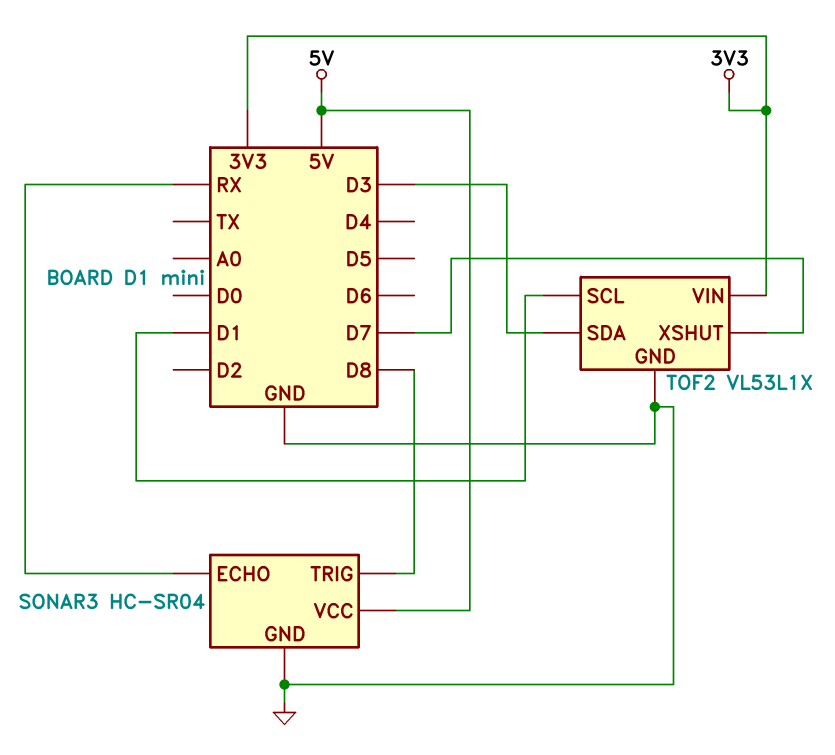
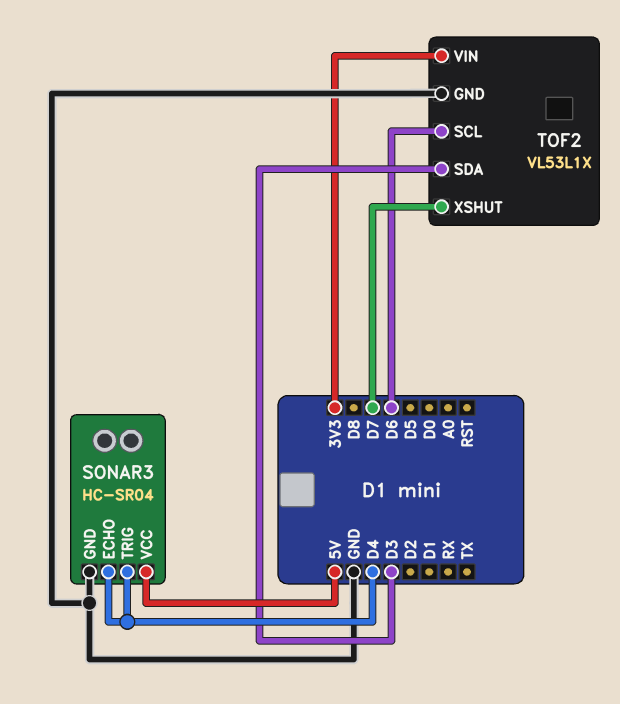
SONAR3 pin ECHO: RX -> D4
SONAR3 pin TRIG: D8 -> D4
TOF2 pin SCL: D1 -> D6

